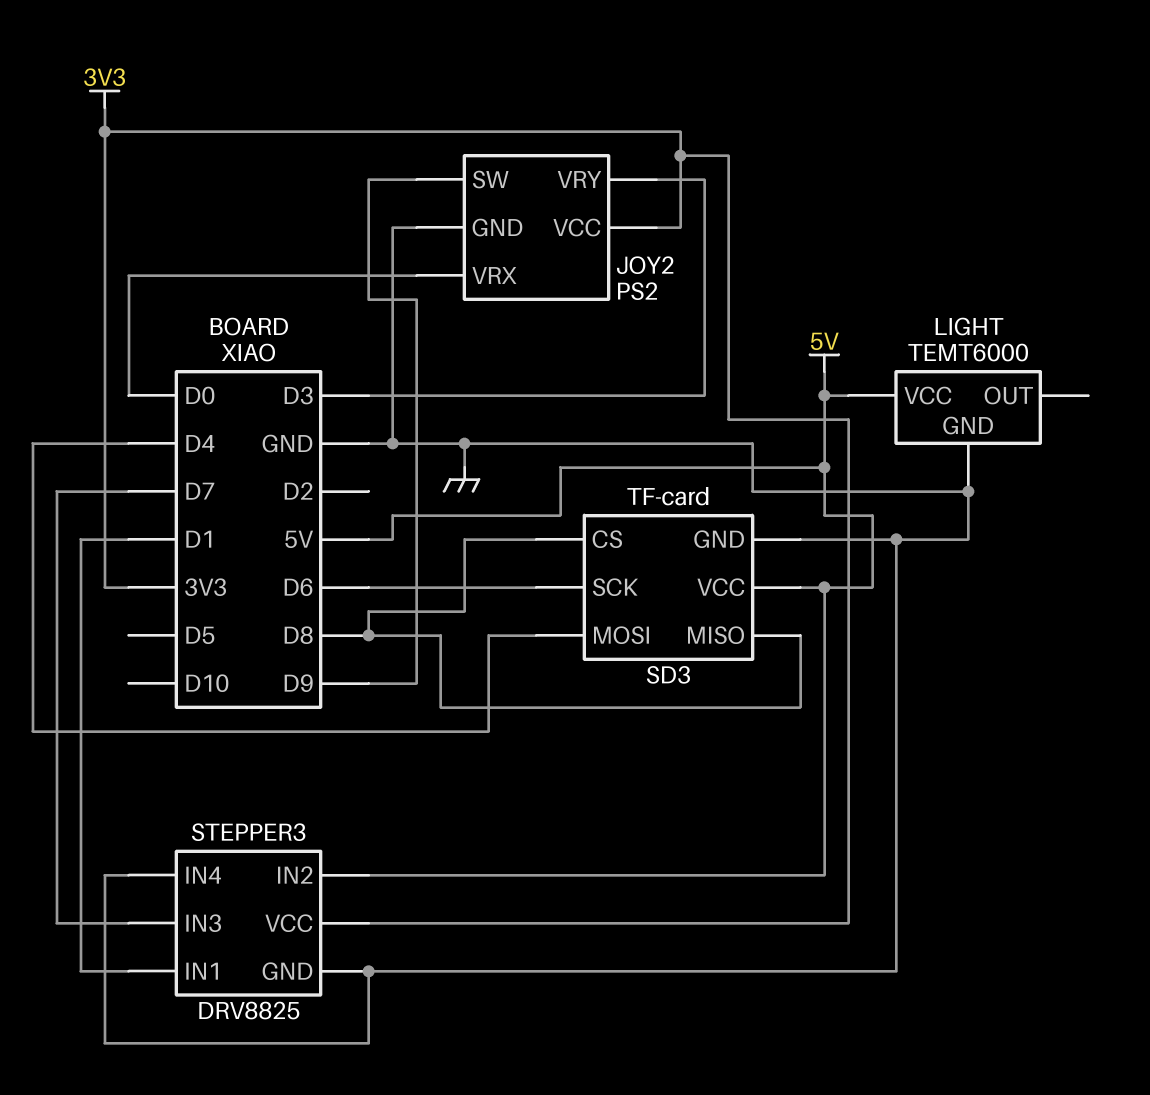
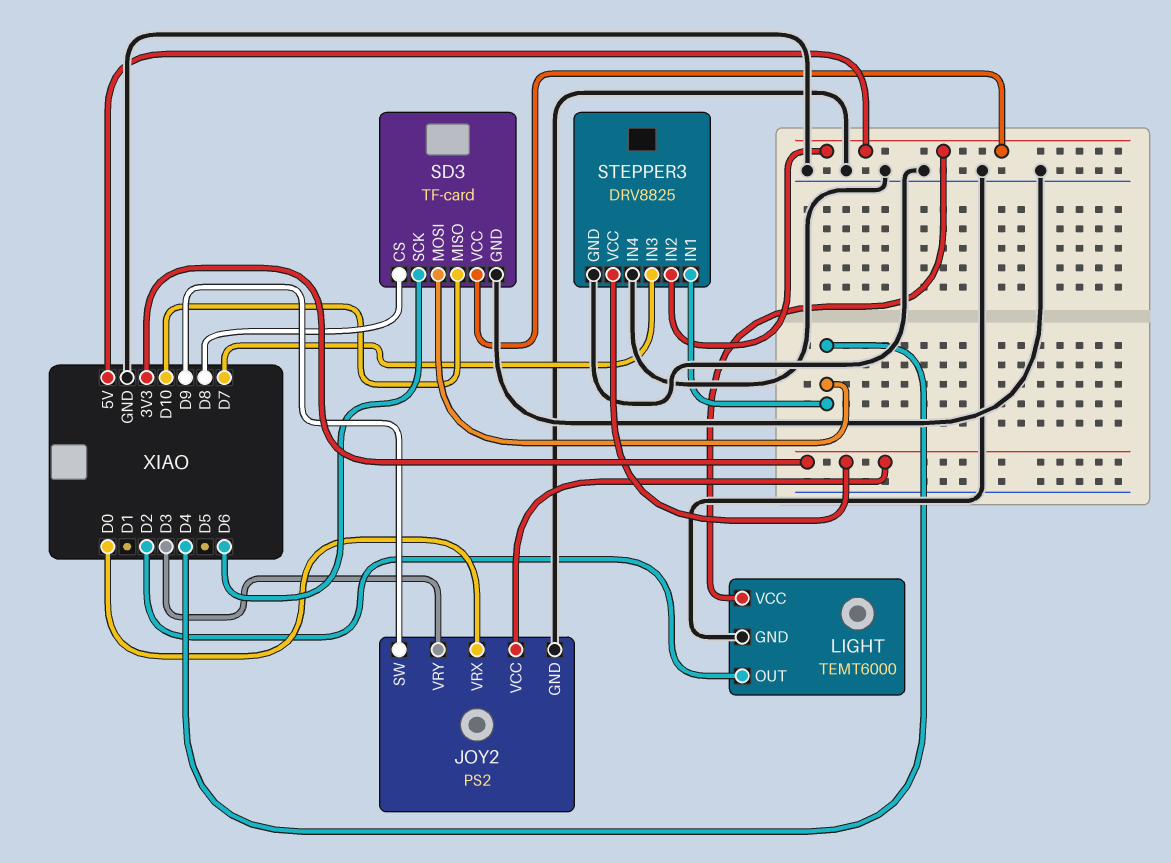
LIGHT pin OUT: none -> D2
SD3 pin MISO: D8 -> D10
STEPPER3 pin IN1: D1 -> D4

